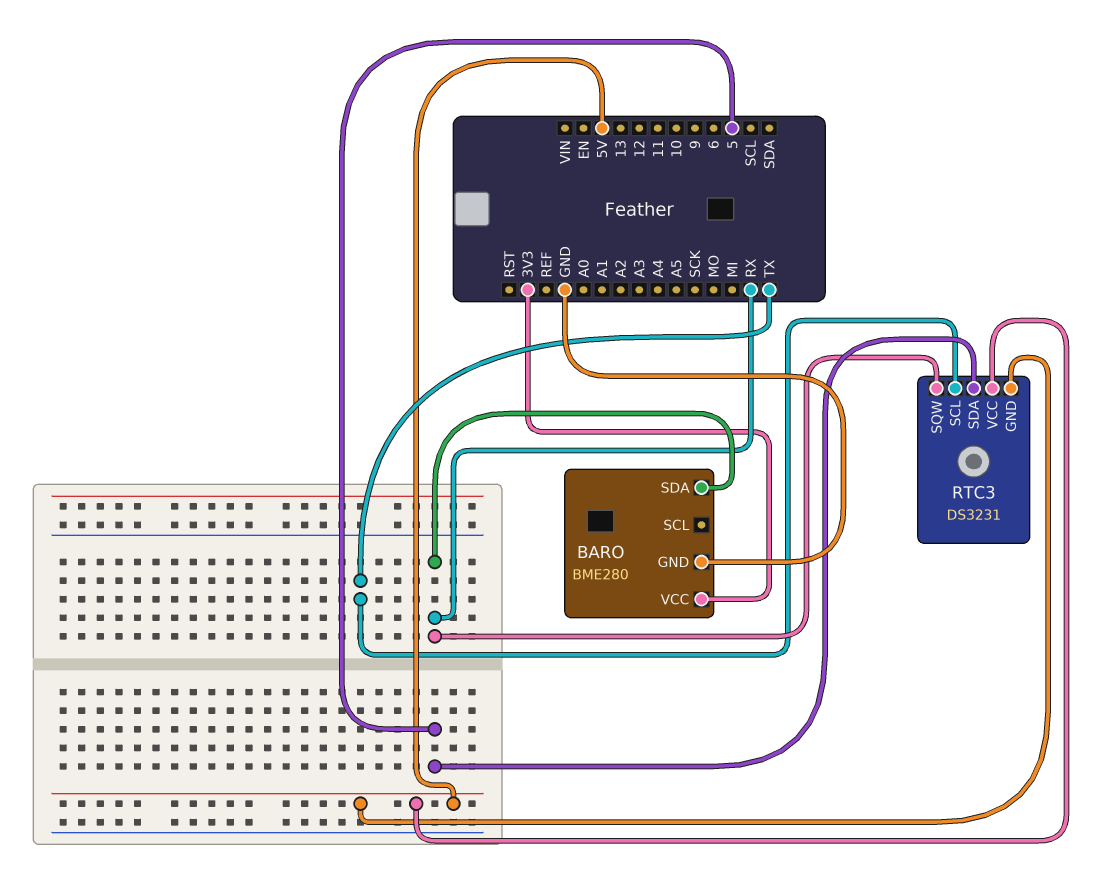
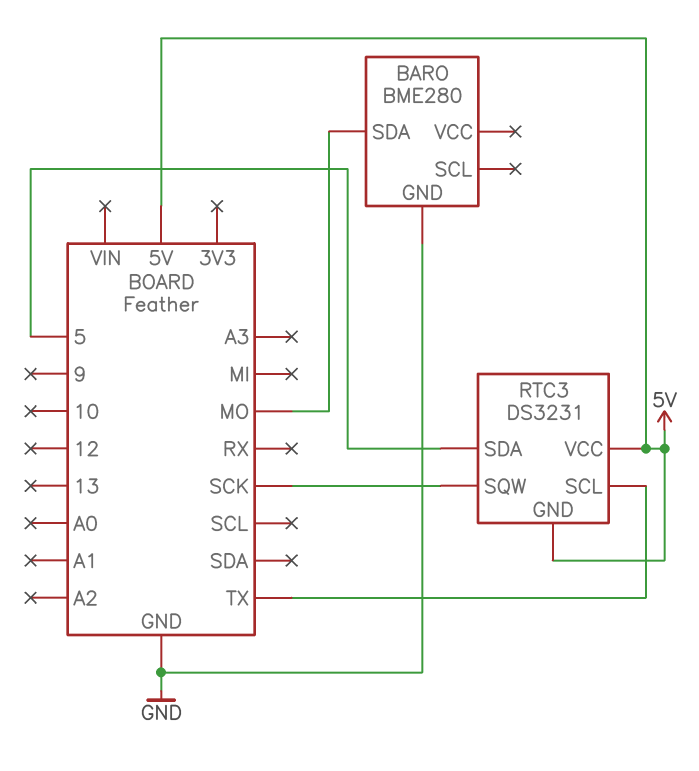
BARO pin SDA: RX -> MO
BARO pin VCC: 3V3 -> none
RTC3 pin SQW: RX -> SCK

